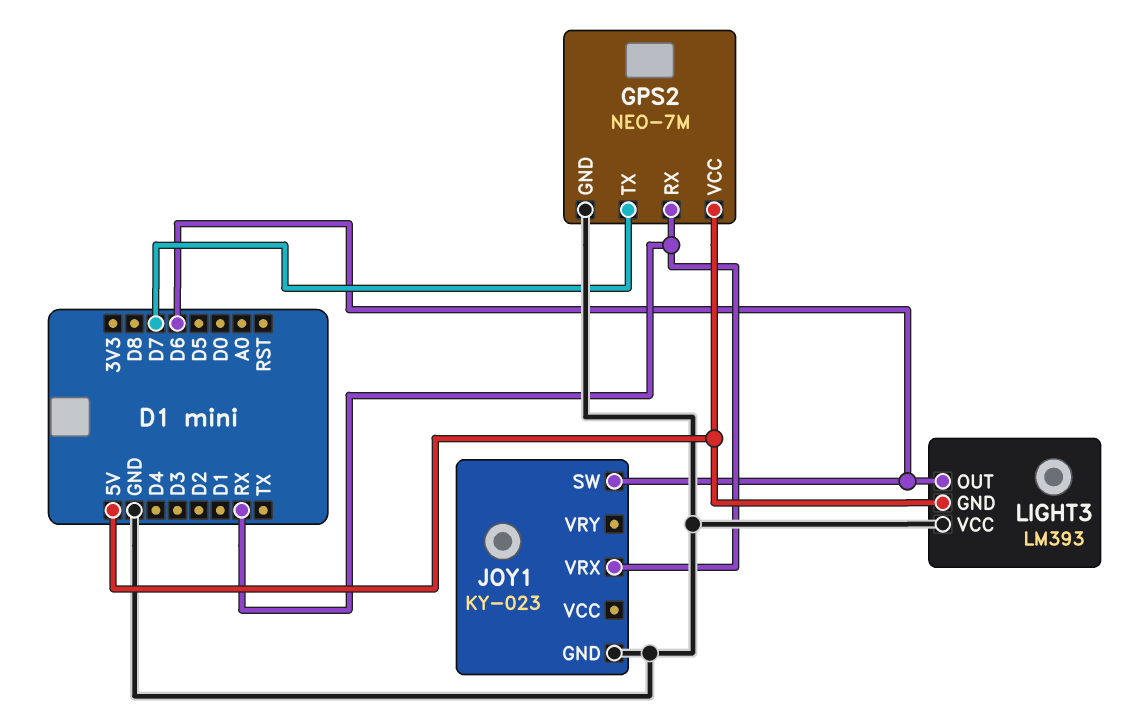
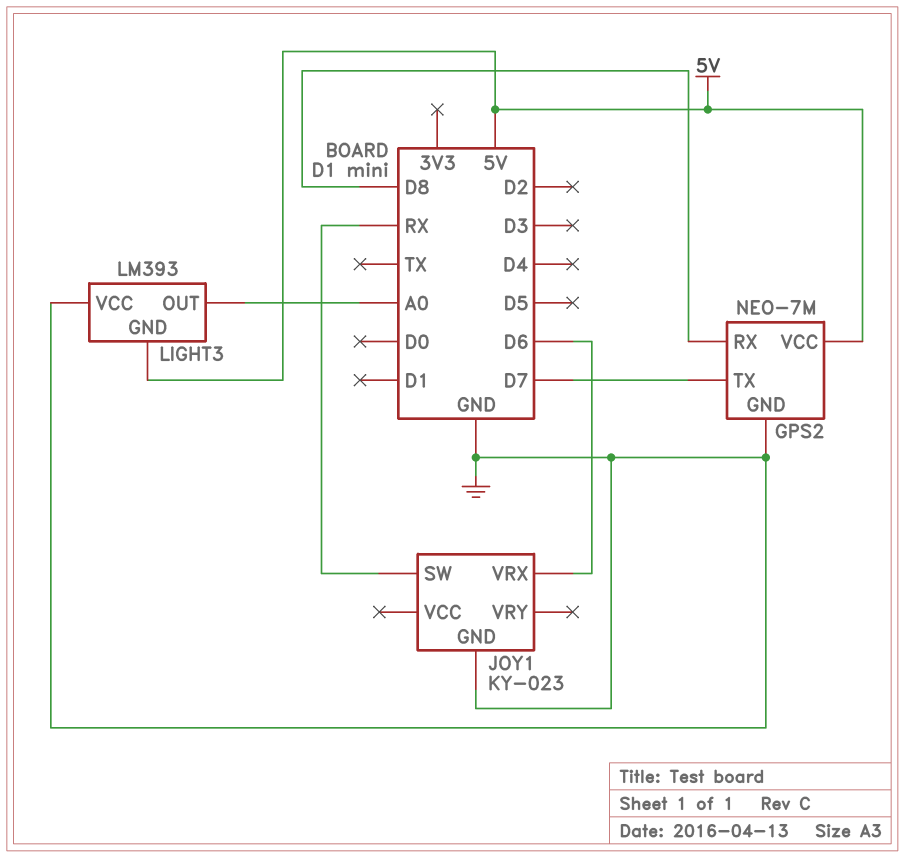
GPS2 pin RX: RX -> D8
JOY1 pin SW: D6 -> RX
JOY1 pin VRX: RX -> D6
LIGHT3 pin OUT: D6 -> A0

